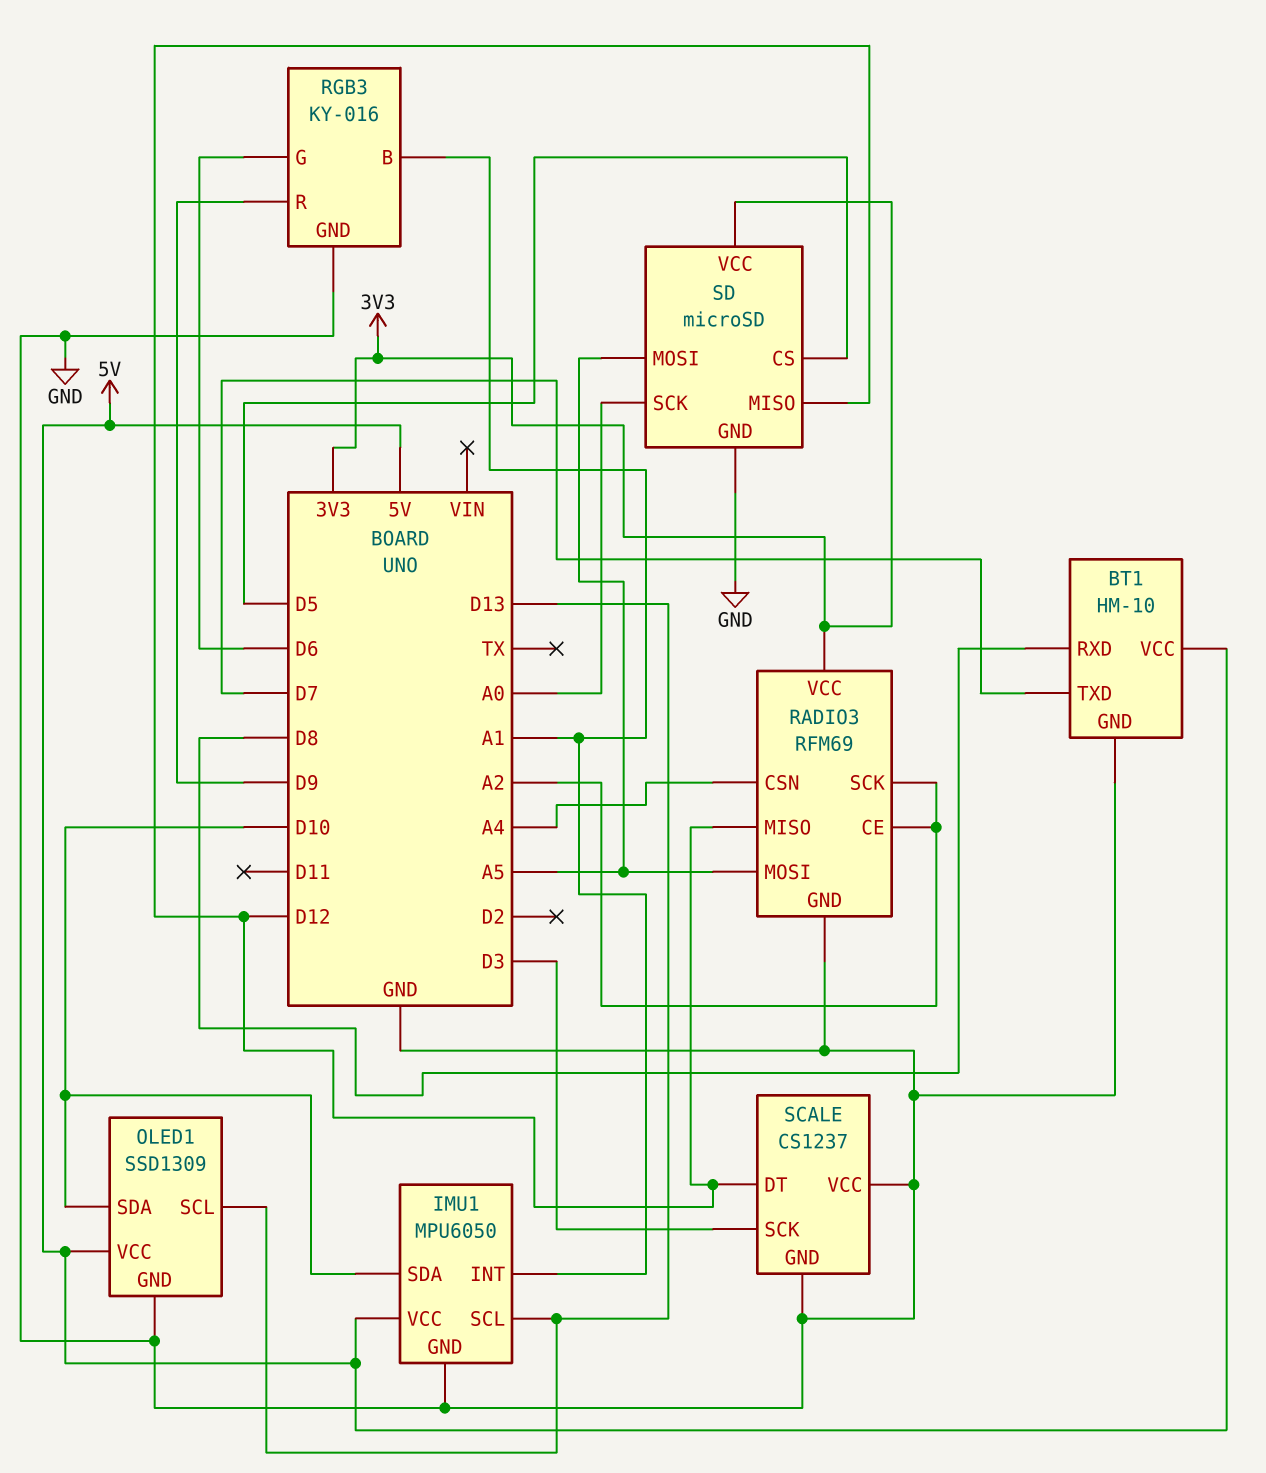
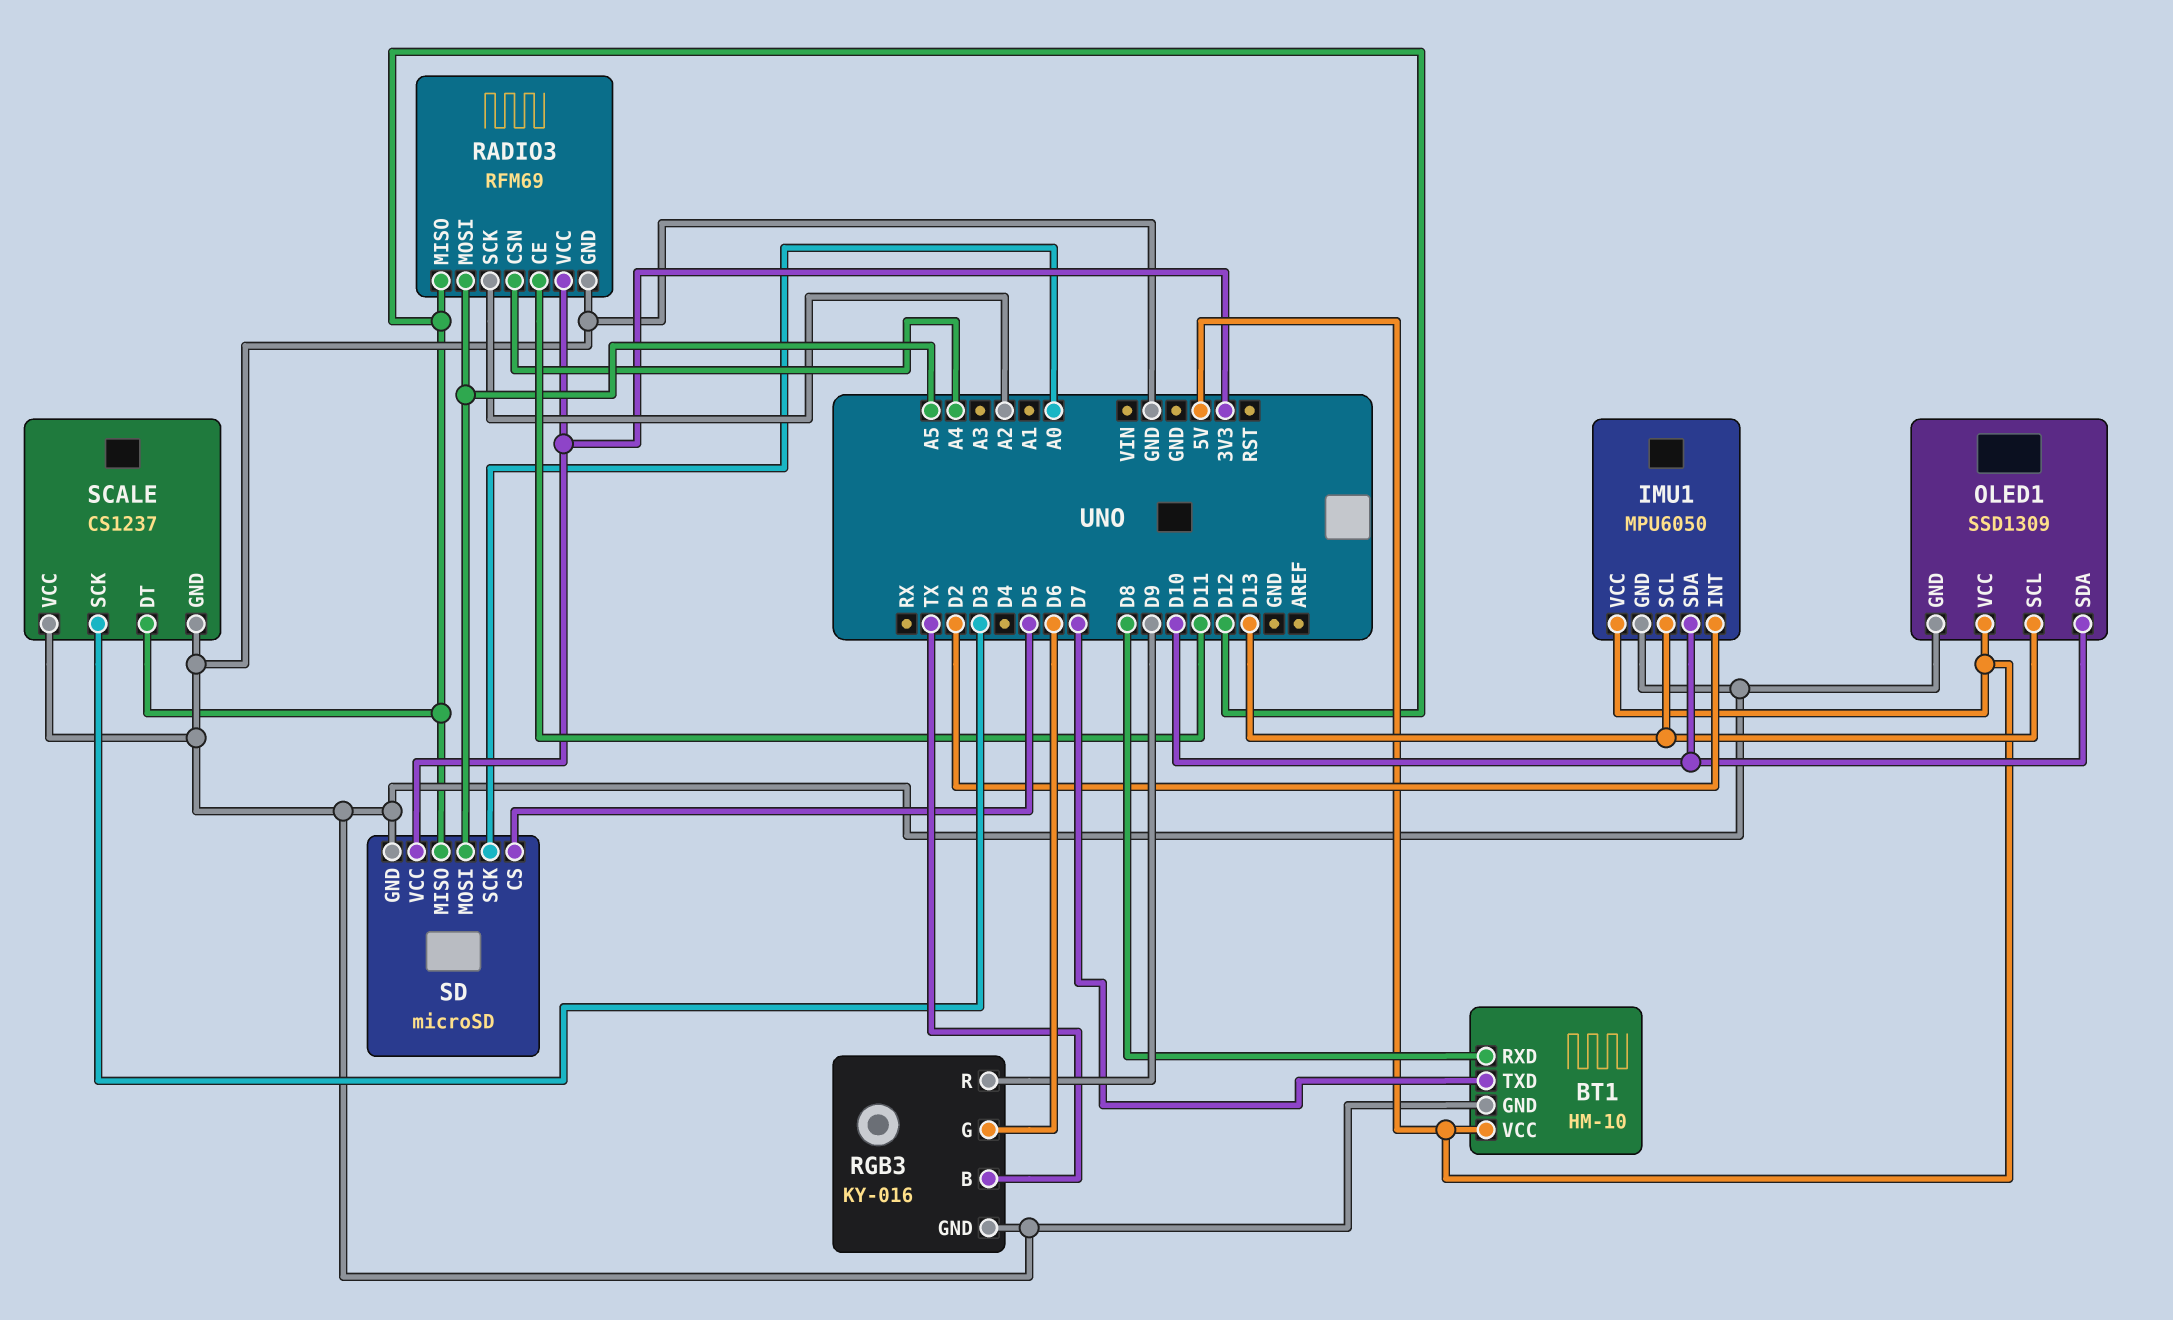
IMU1 pin INT: A1 -> D2
RADIO3 pin CE: A2 -> D11
RGB3 pin B: A1 -> TX

